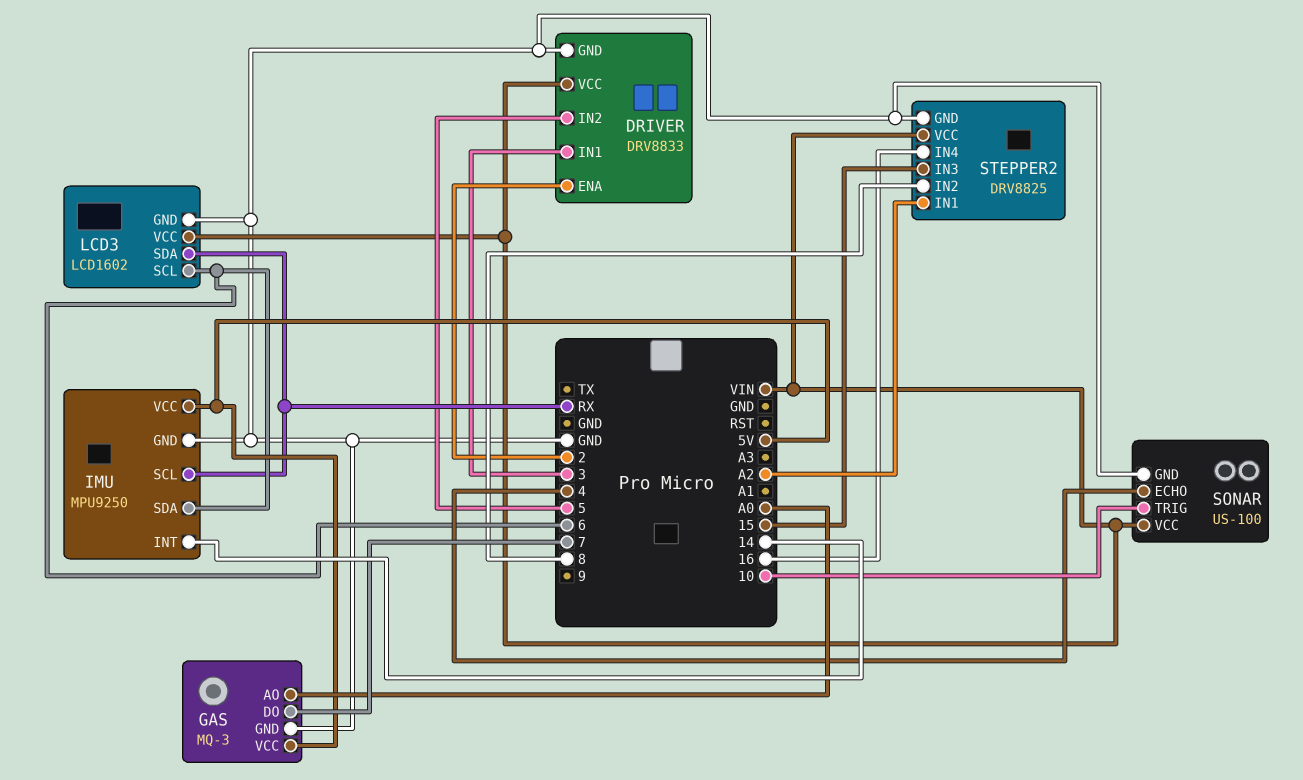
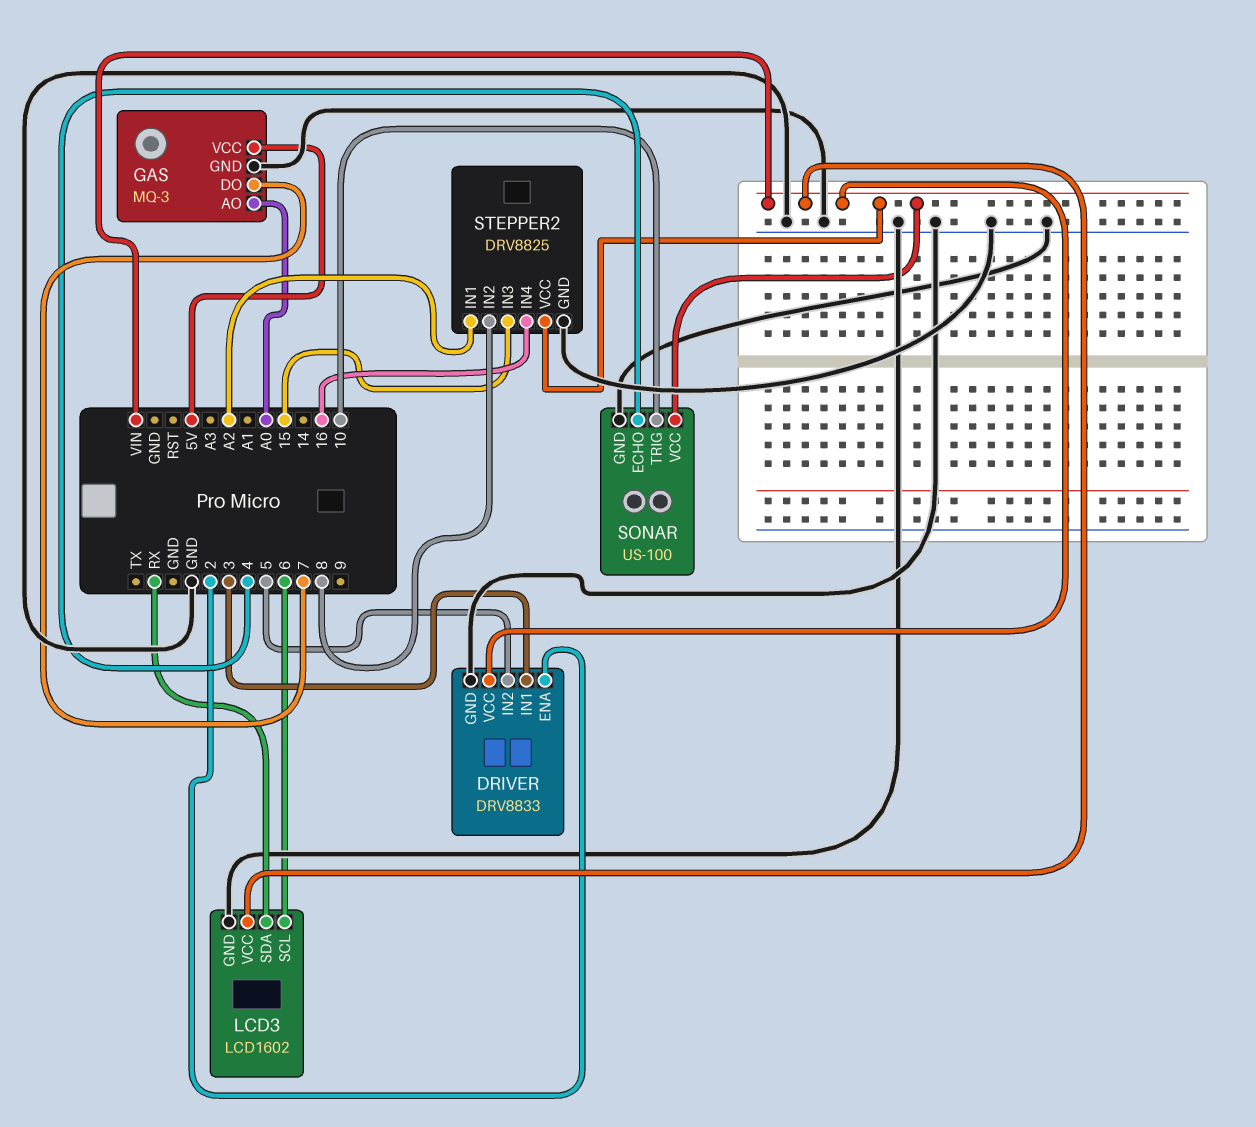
IMU: MPU9250 -> none
IMU pin GND: GND -> none
IMU pin INT: 14 -> none
IMU pin SCL: RX -> none
IMU pin SDA: 6 -> none
IMU pin VCC: 5V -> none

